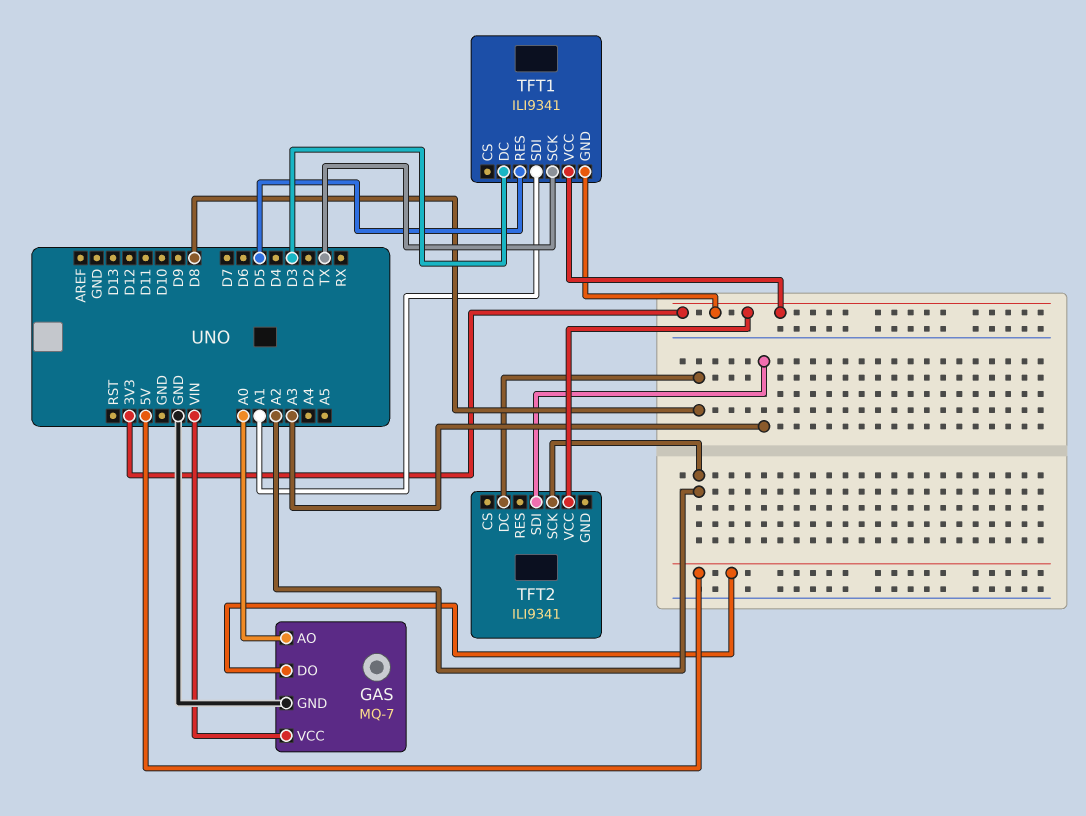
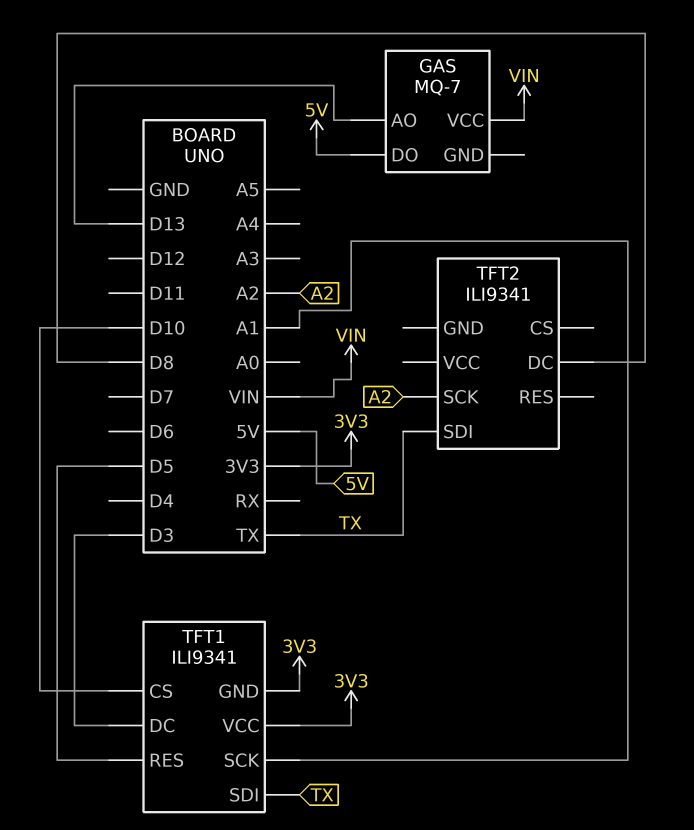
GAS pin AO: A0 -> D13
GAS pin GND: GND -> none
TFT1 pin CS: none -> D10
TFT1 pin SCK: TX -> A1
TFT1 pin SDI: A1 -> TX
TFT2 pin SDI: A3 -> TX
TFT2 pin VCC: 3V3 -> none

